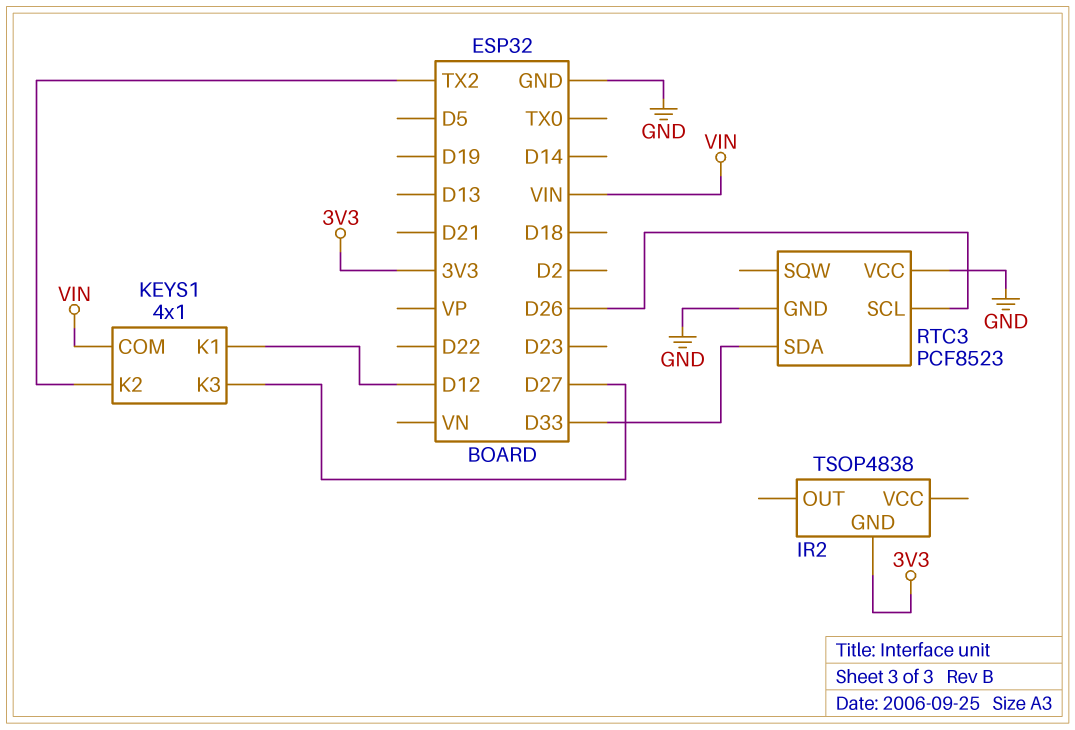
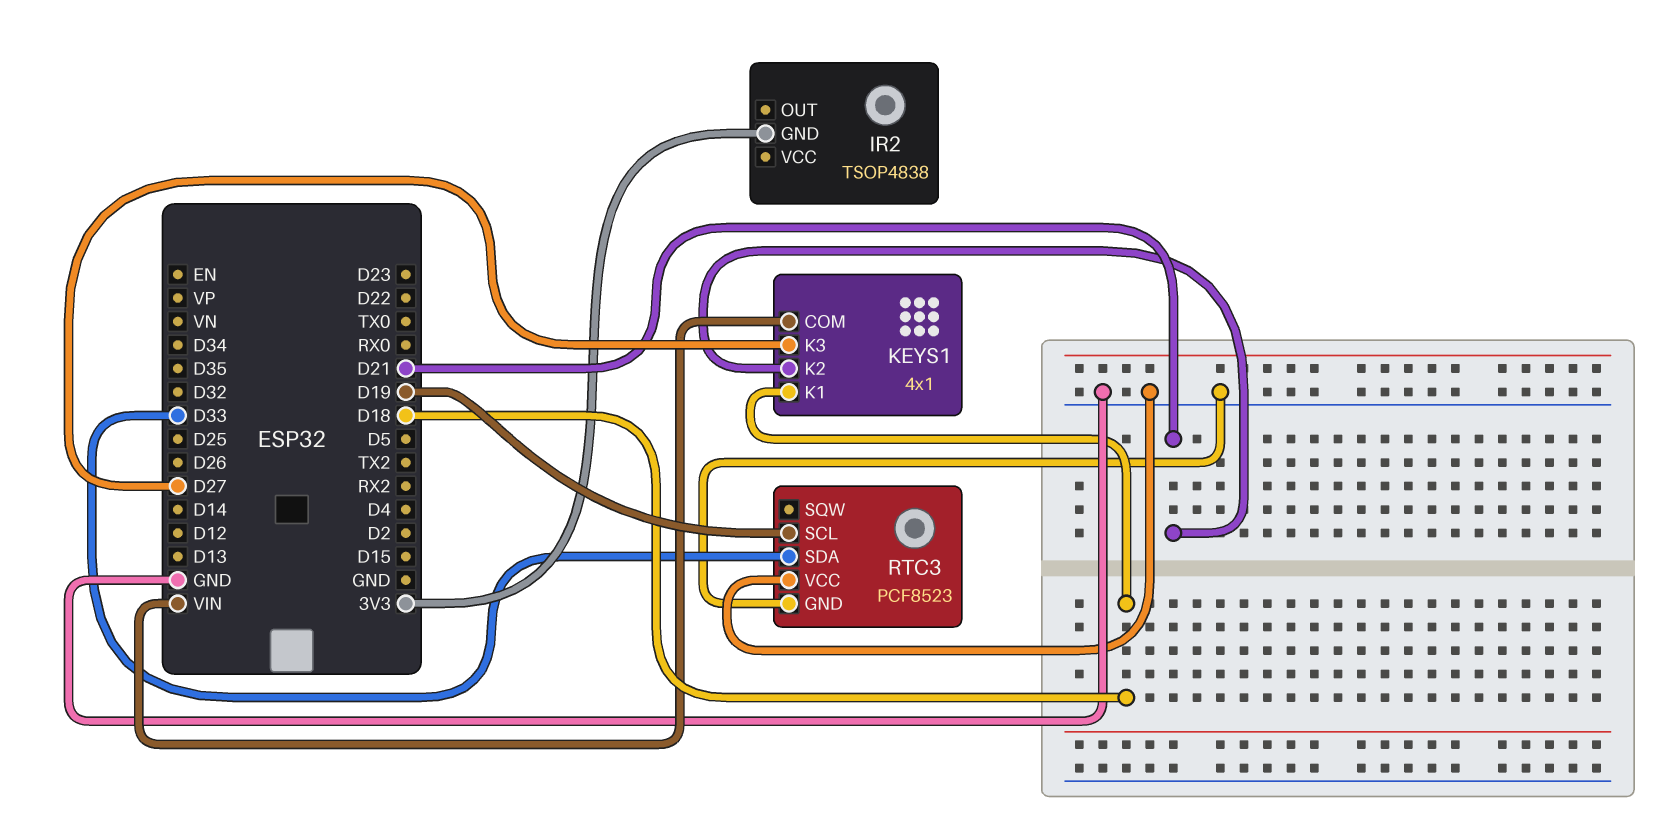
KEYS1 pin K1: D12 -> D18
KEYS1 pin K2: TX2 -> D21
RTC3 pin SCL: D26 -> D19

